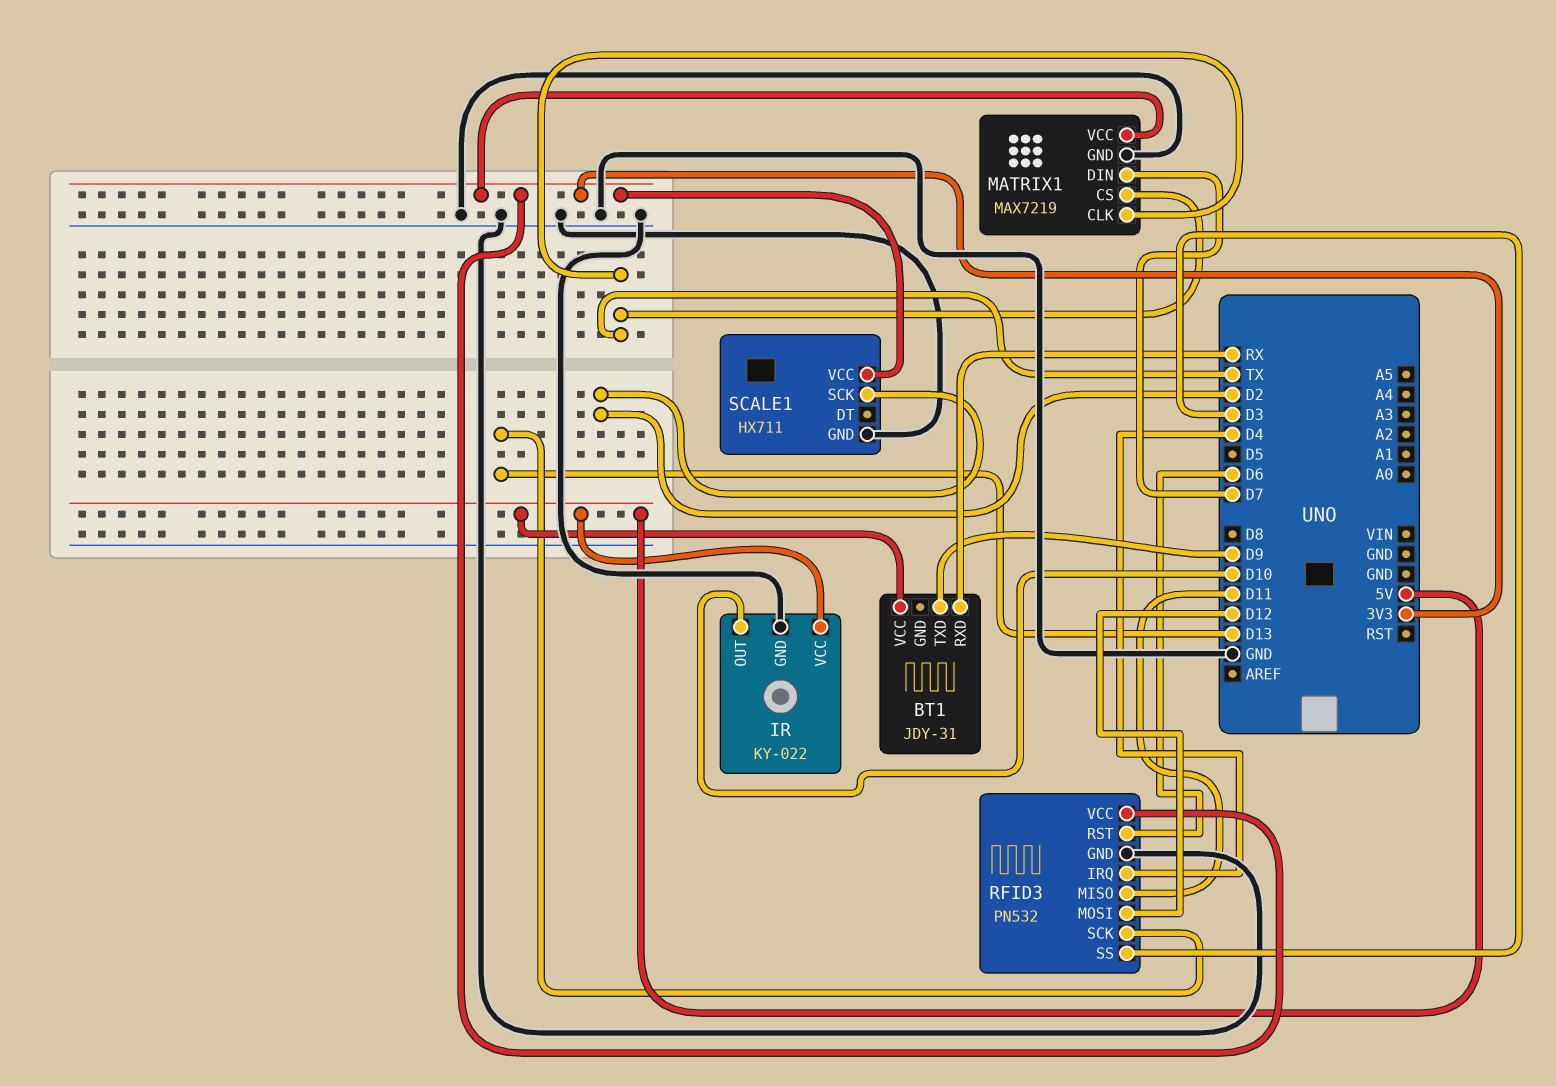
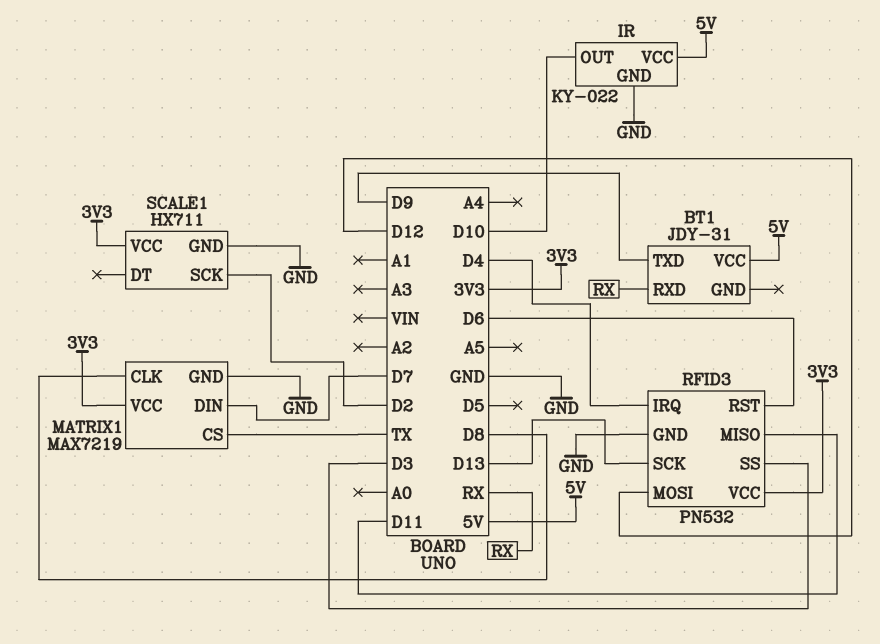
MATRIX1 pin CLK: TX -> D8

